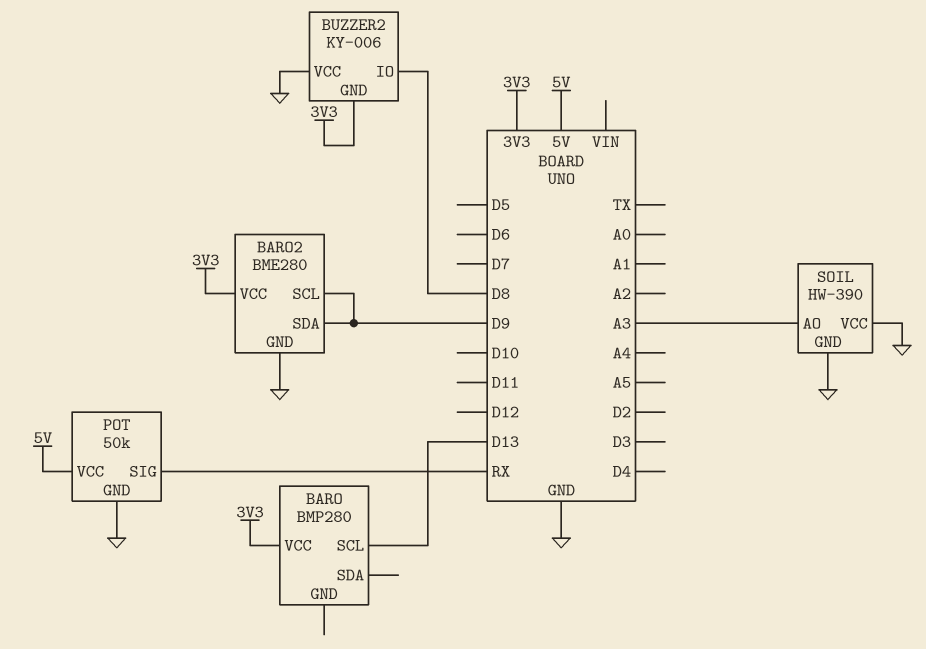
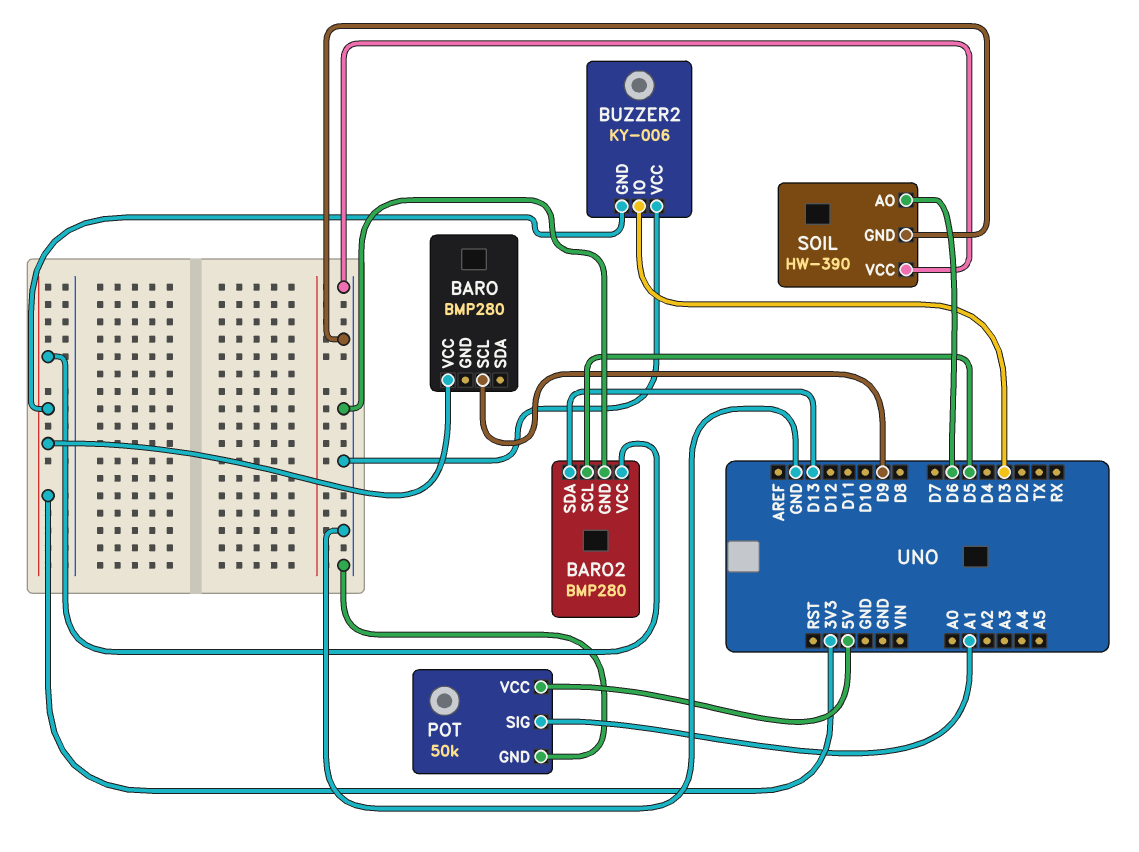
BARO pin SCL: D13 -> D9
BARO2: BME280 -> BMP280
BARO2 pin SCL: D9 -> D5
BARO2 pin SDA: D9 -> D13
BUZZER2 pin IO: D8 -> D3
POT pin SIG: RX -> A1
SOIL pin AO: A3 -> D6

